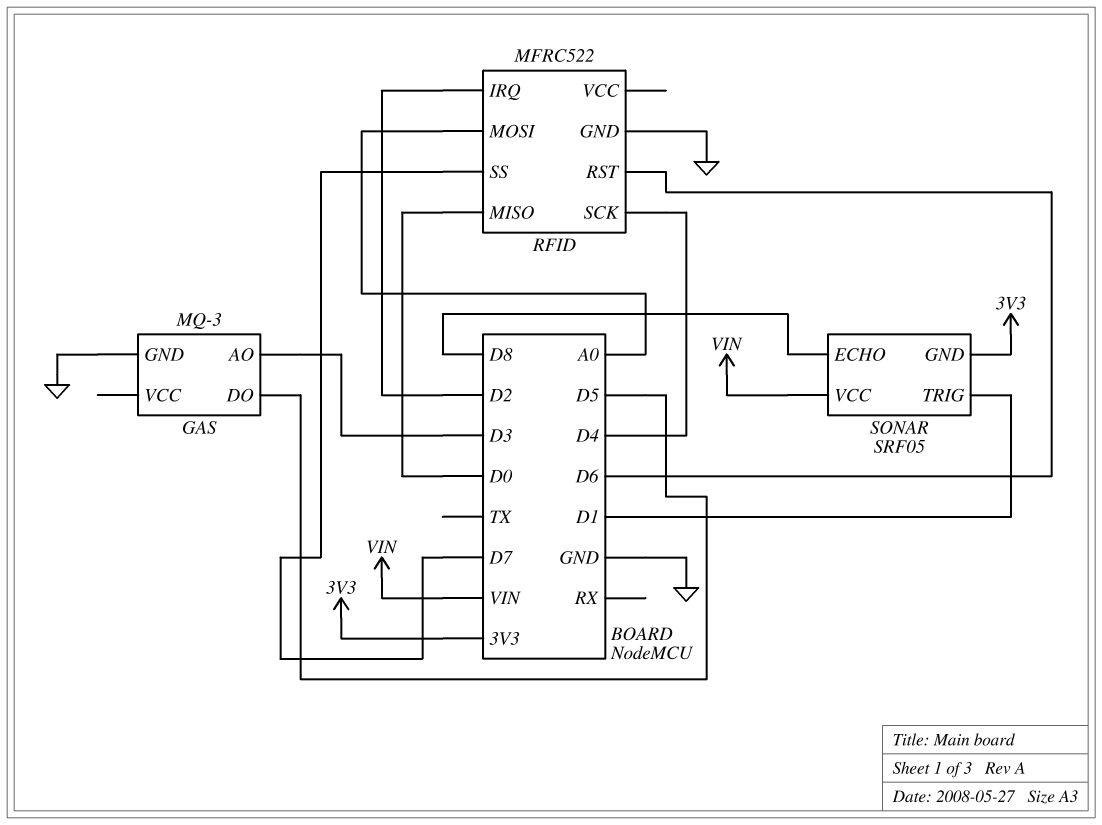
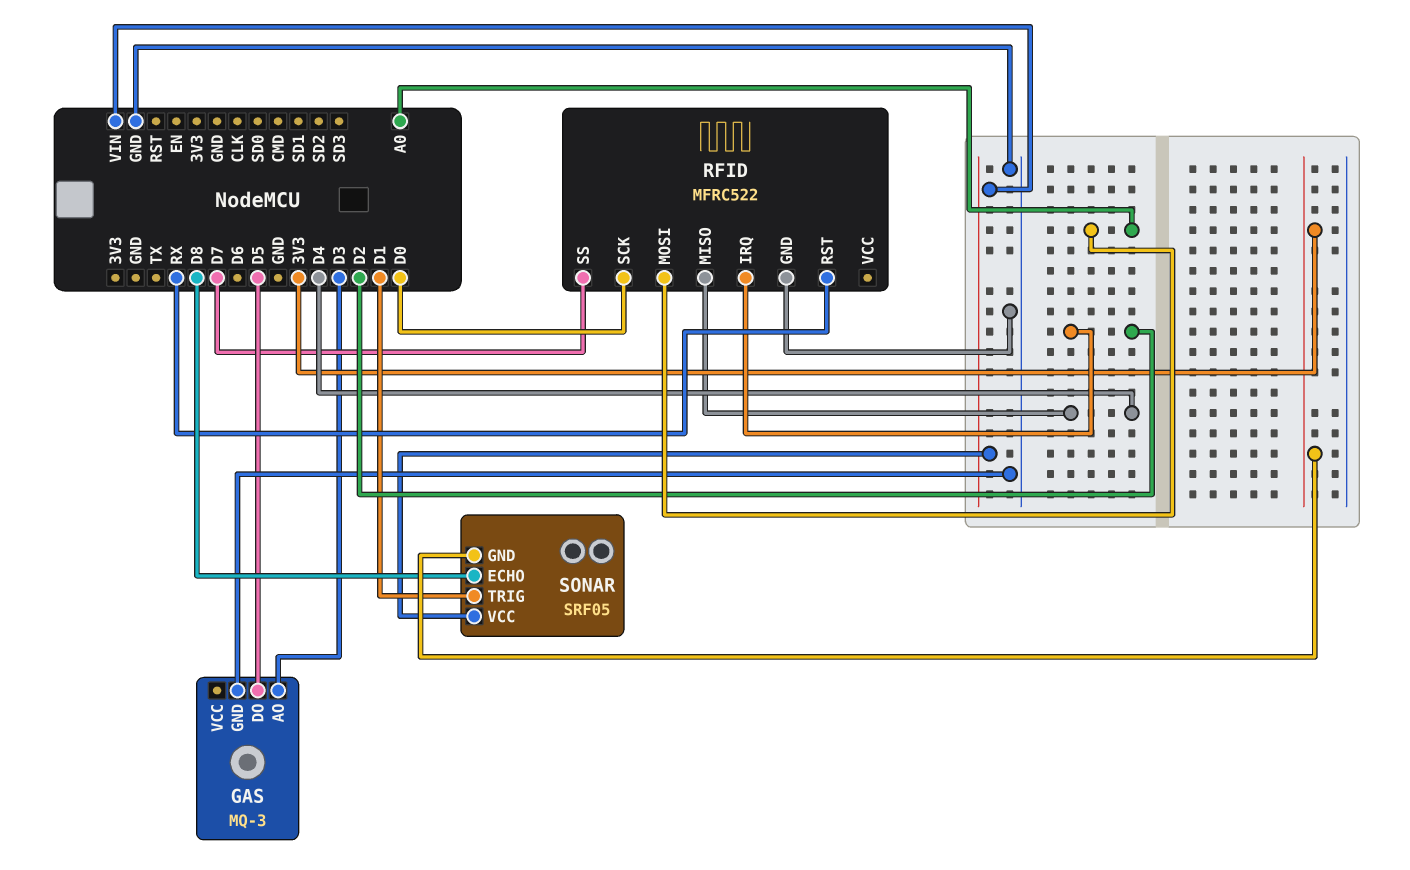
RFID pin MISO: D0 -> D4
RFID pin RST: D6 -> RX
RFID pin SCK: D4 -> D0

